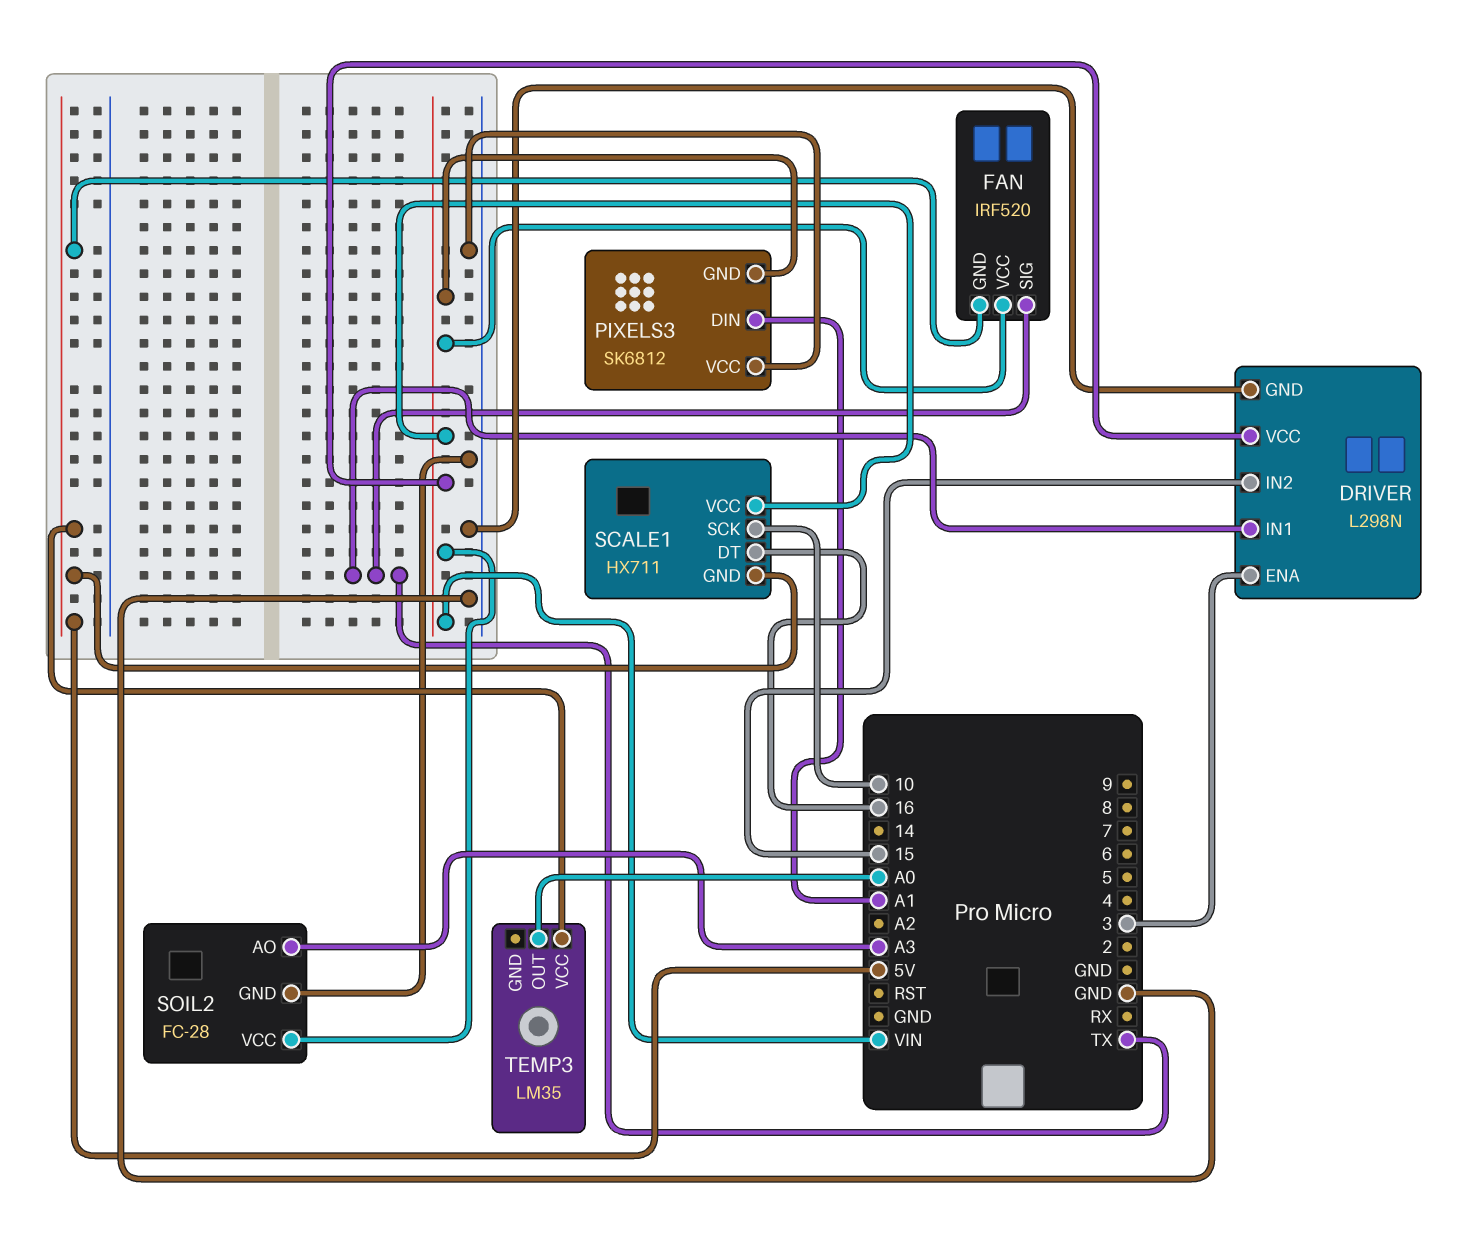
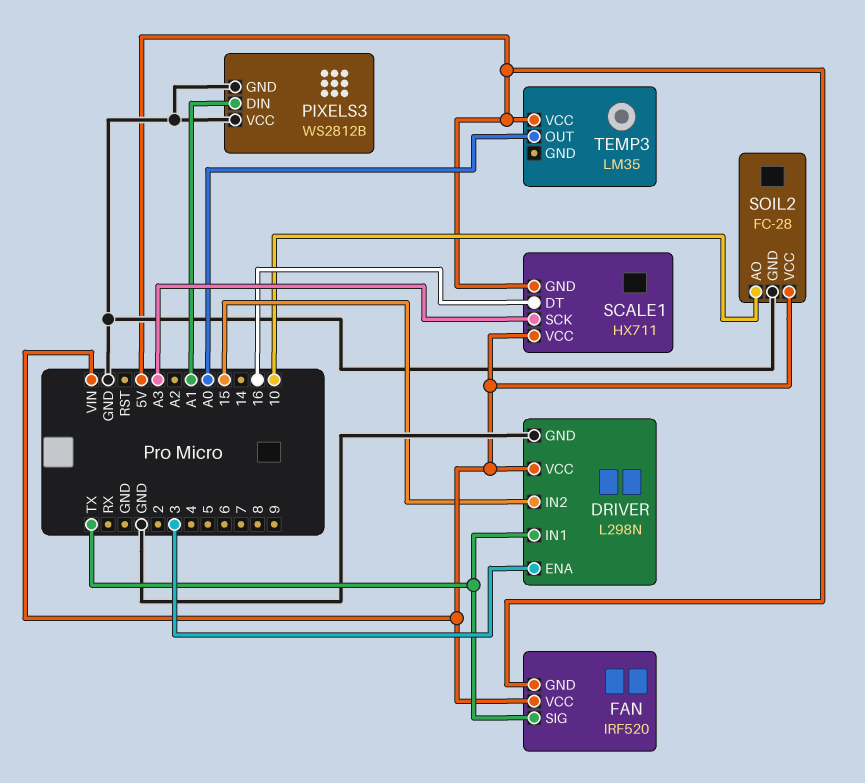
PIXELS3: SK6812 -> WS2812B
PIXELS3 pin GND: VIN -> GND
SCALE1 pin SCK: 10 -> A3
SOIL2 pin AO: A3 -> 10

